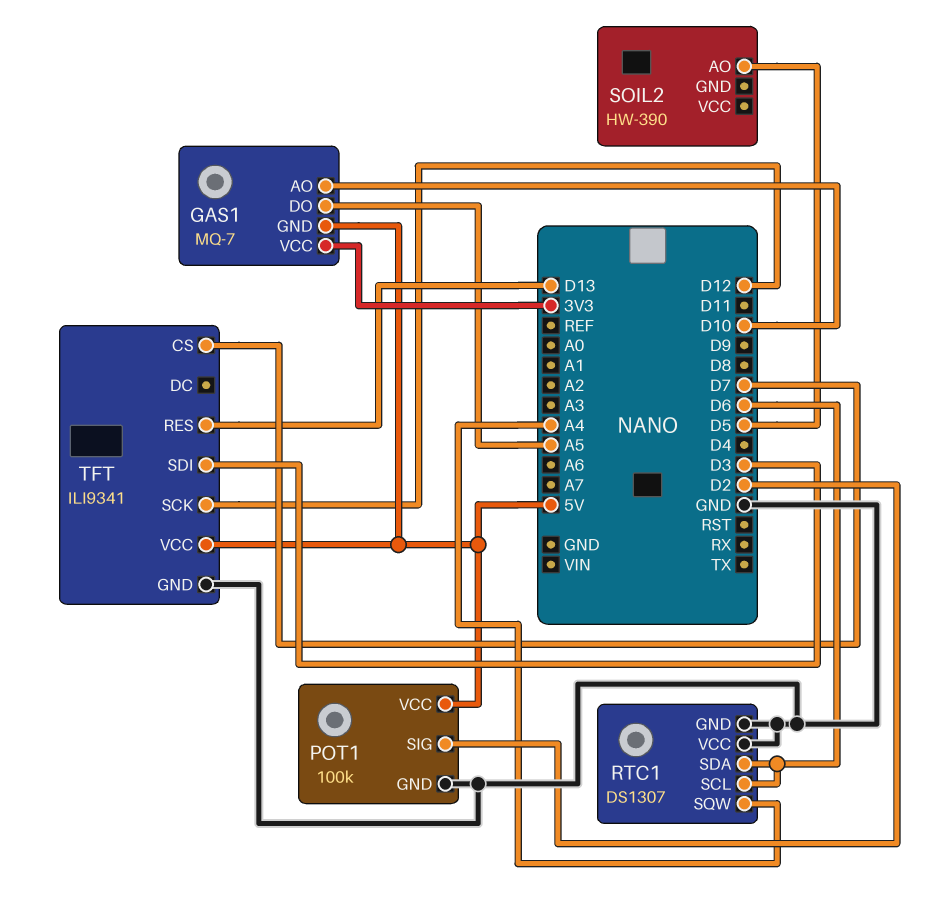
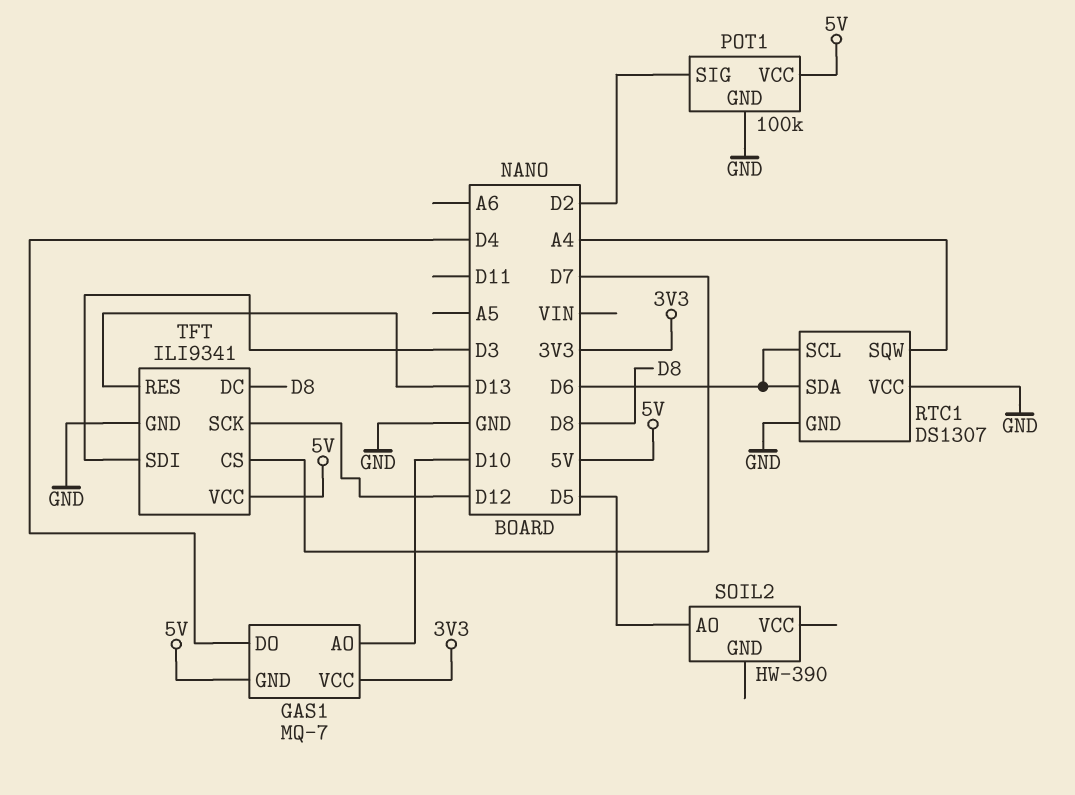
GAS1 pin DO: A5 -> D4
TFT pin DC: none -> D8

